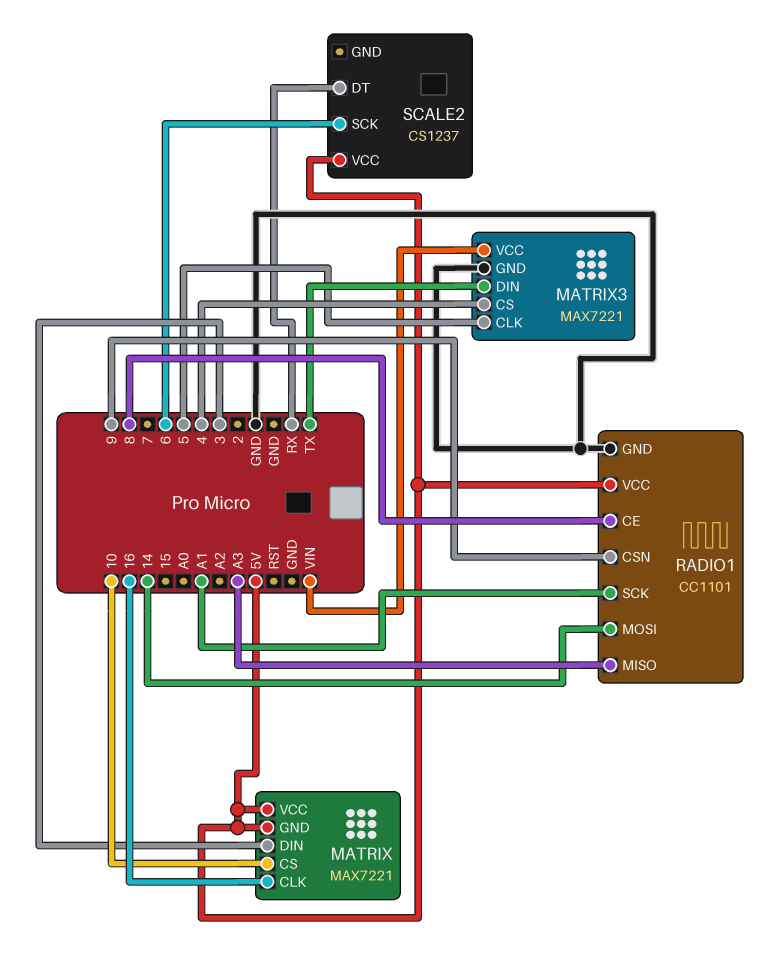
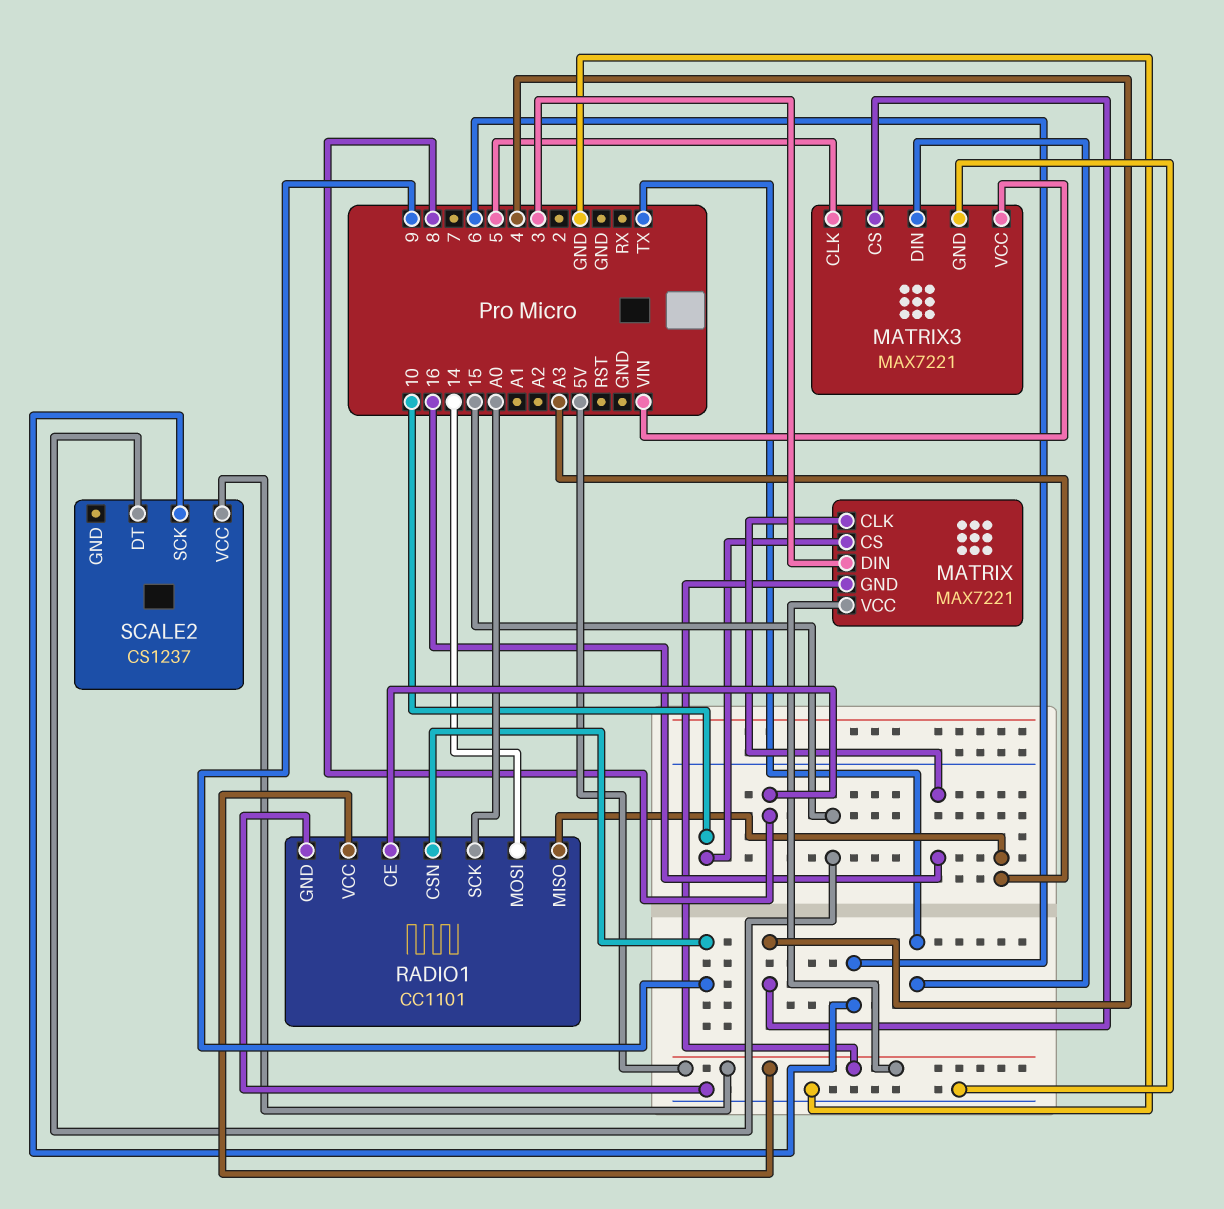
RADIO1 pin SCK: A1 -> A0
SCALE2 pin DT: RX -> 15

